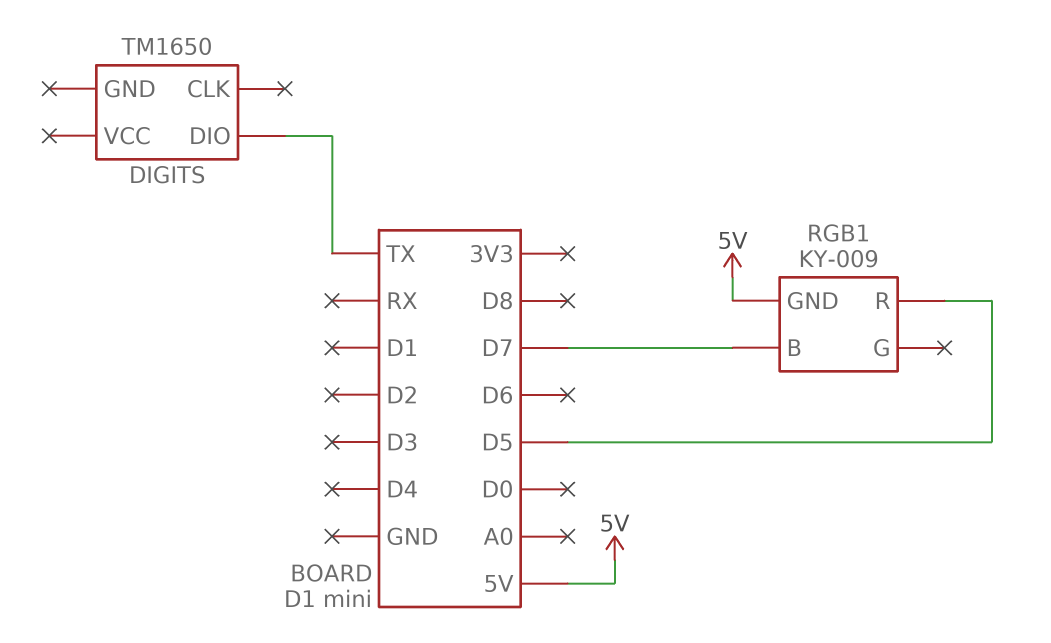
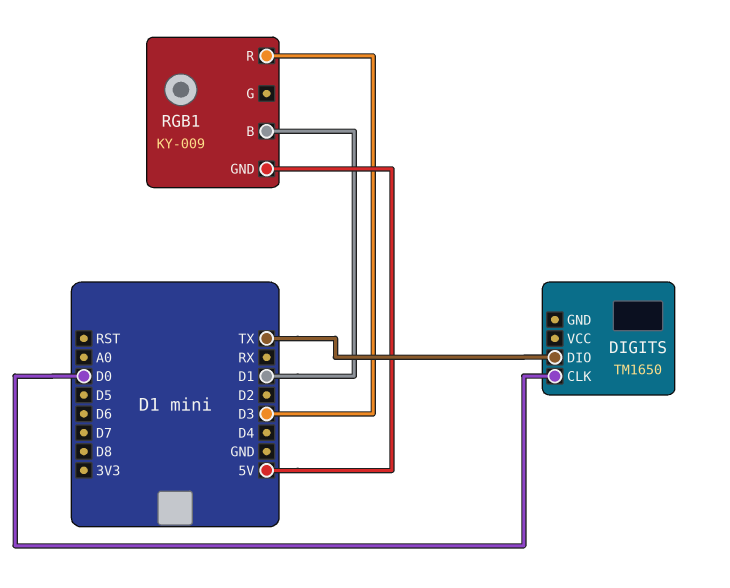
DIGITS pin CLK: none -> D0
RGB1 pin B: D7 -> D1
RGB1 pin R: D5 -> D3

